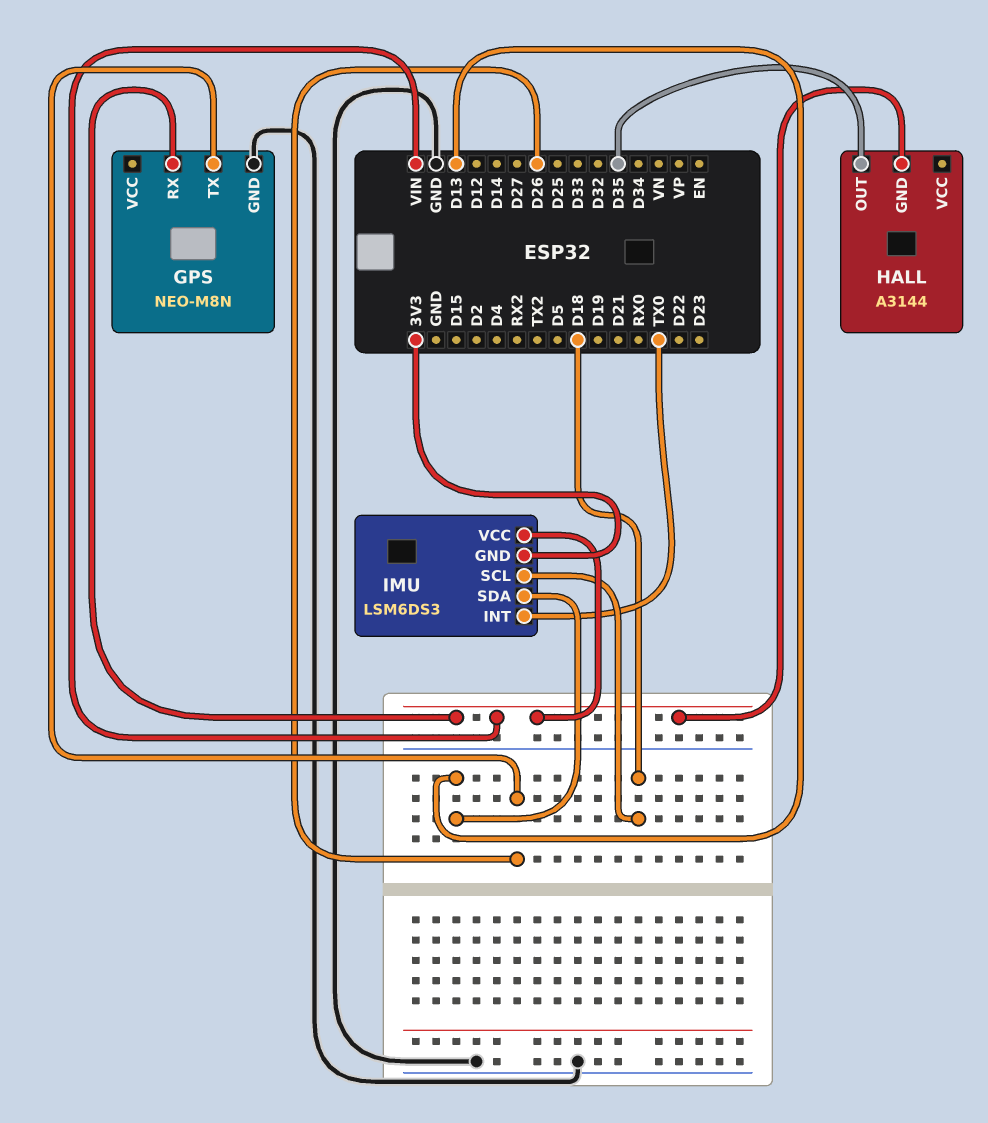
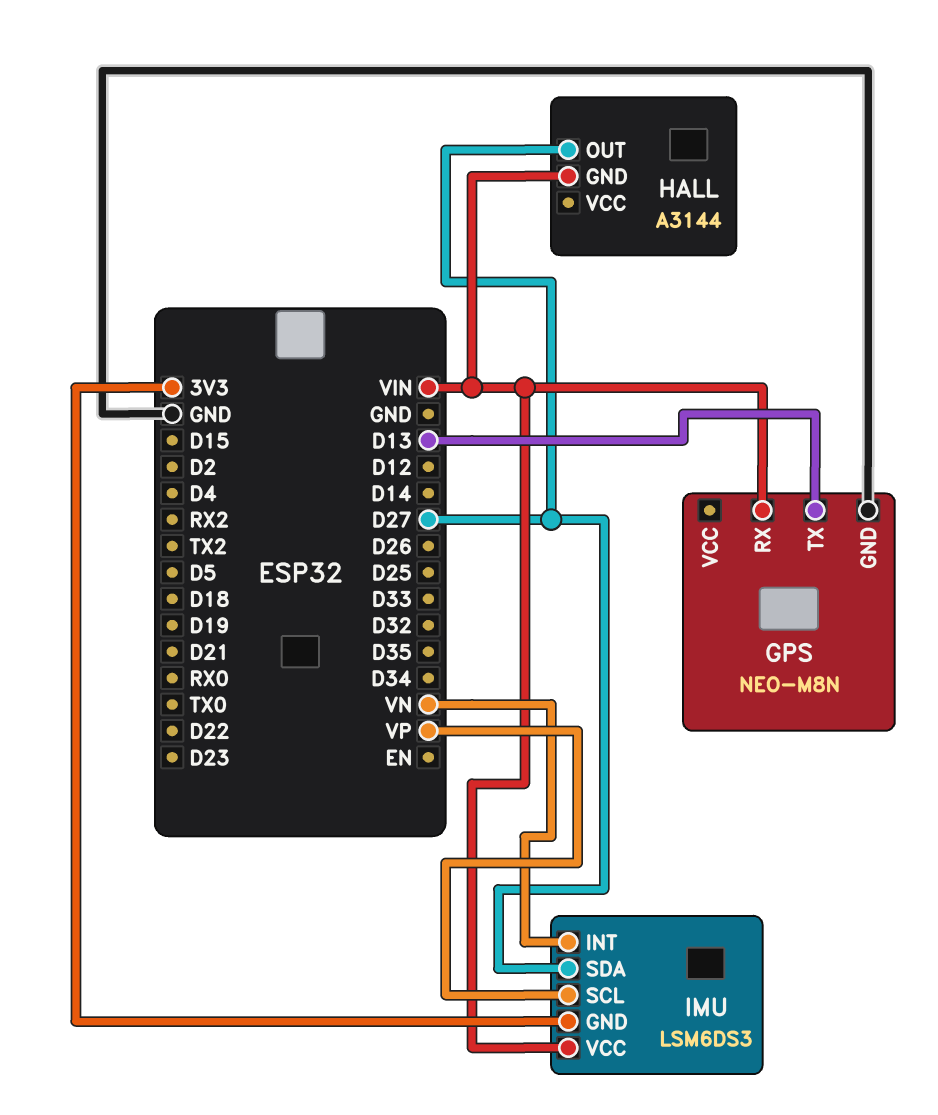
GPS pin TX: D26 -> D13
HALL pin OUT: D35 -> D27
IMU pin INT: TX0 -> VN
IMU pin SCL: D18 -> VP
IMU pin SDA: D13 -> D27

